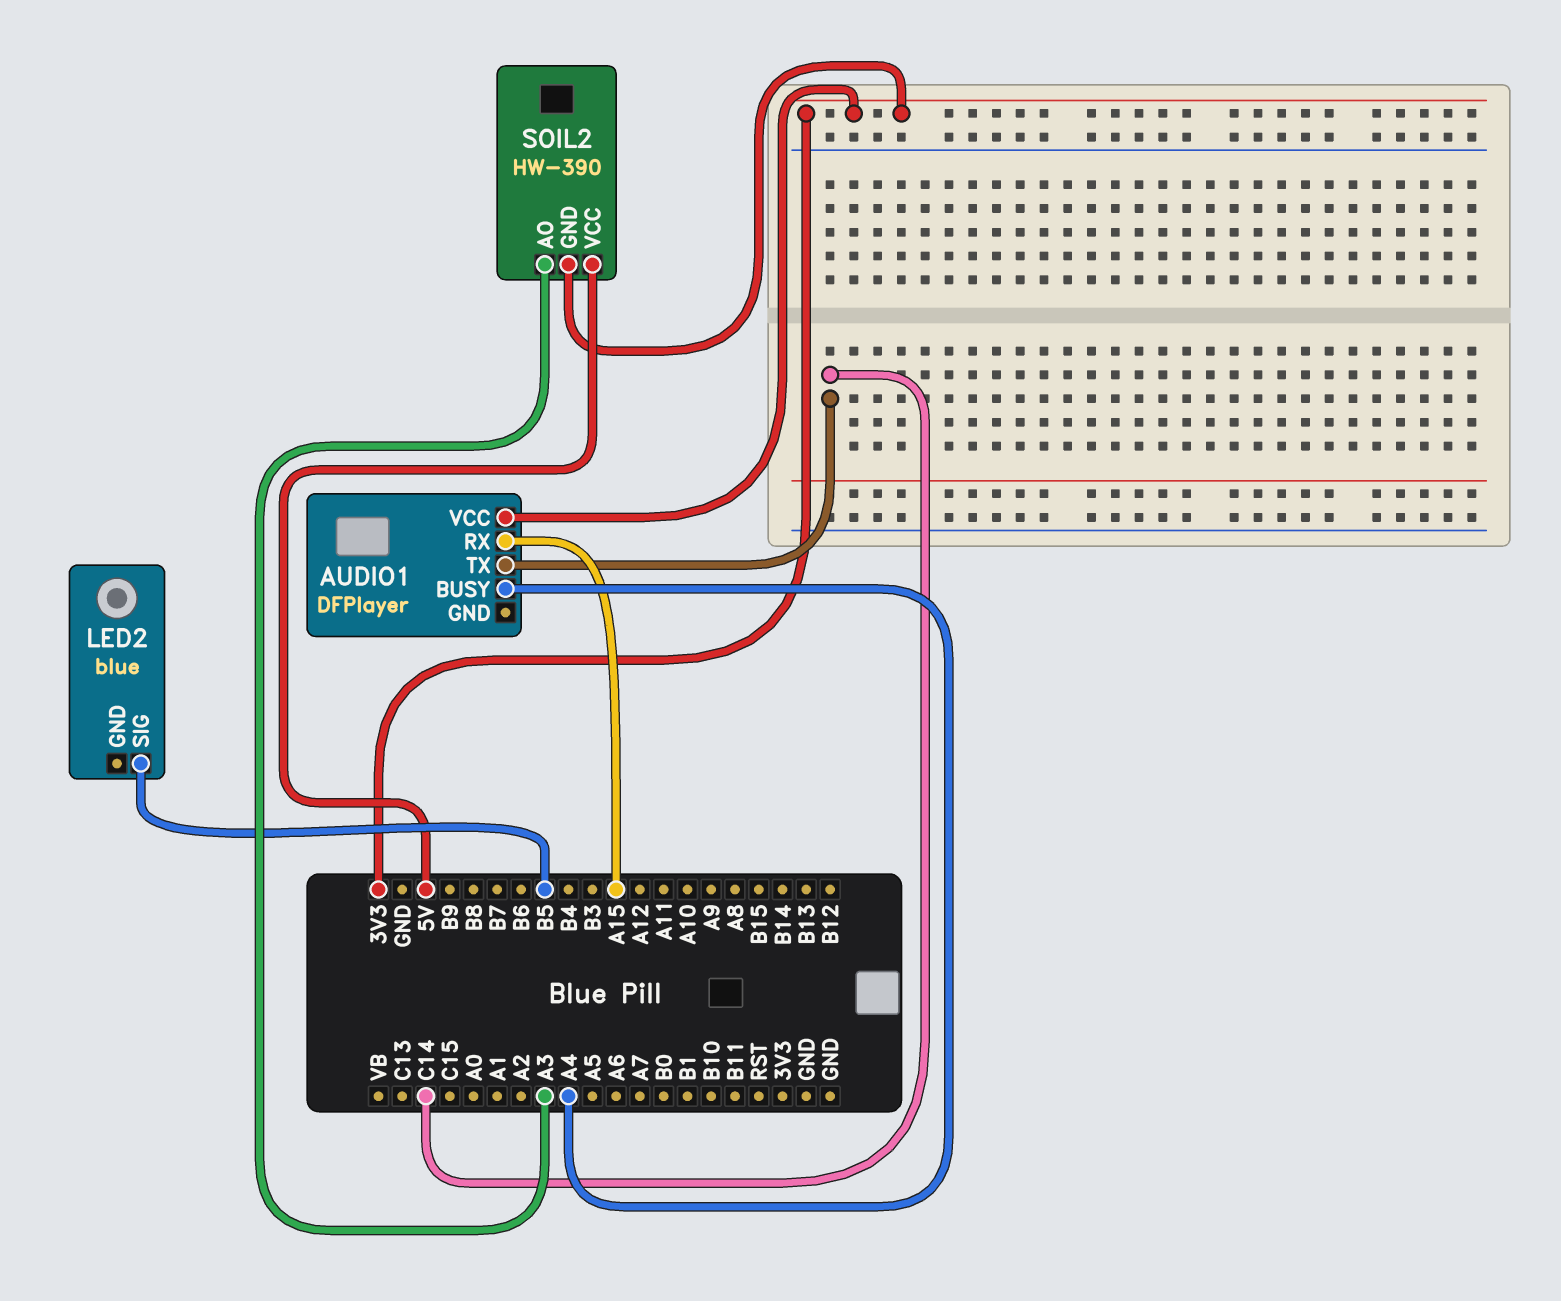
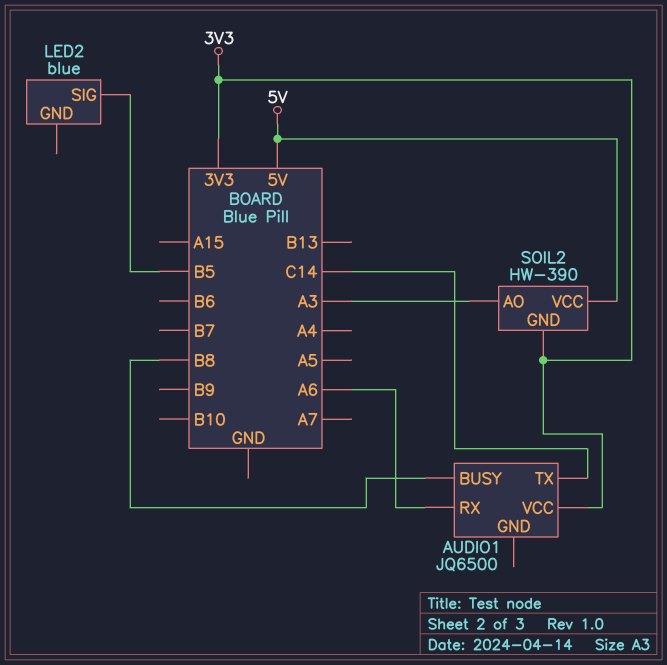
AUDIO1: DFPlayer -> JQ6500
AUDIO1 pin BUSY: A4 -> B8
AUDIO1 pin RX: A15 -> A6

